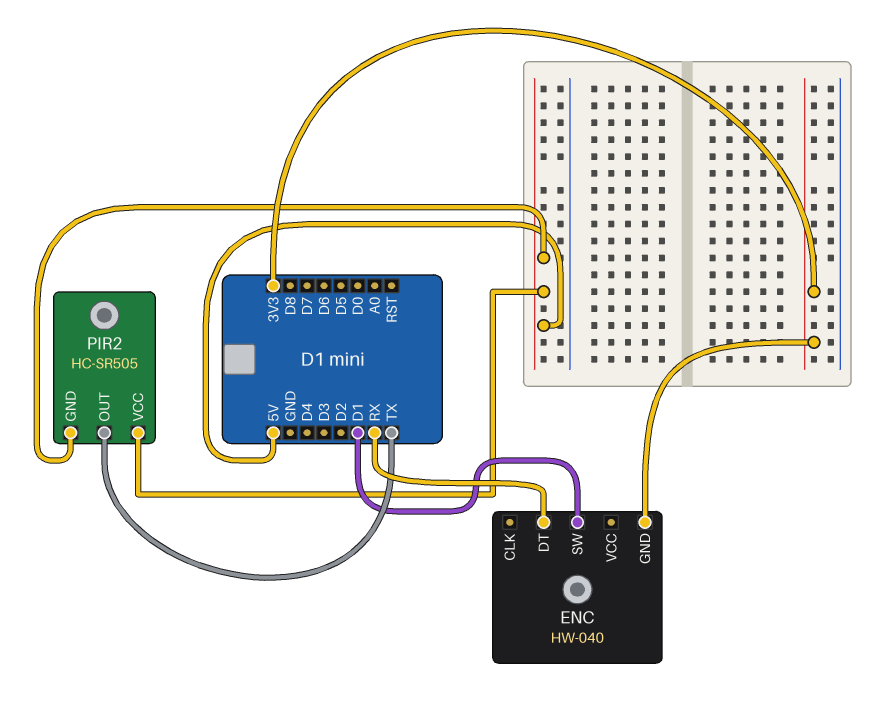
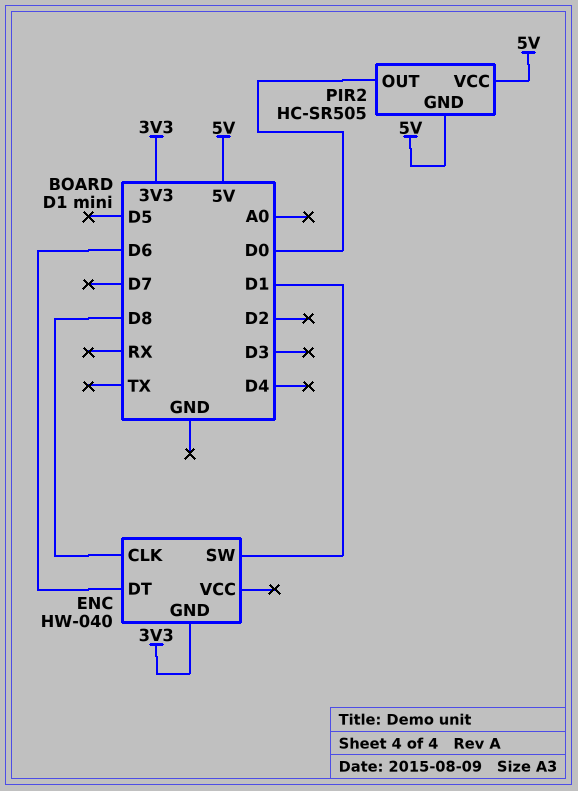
ENC pin CLK: none -> D8
ENC pin DT: RX -> D6
PIR2 pin OUT: TX -> D0

